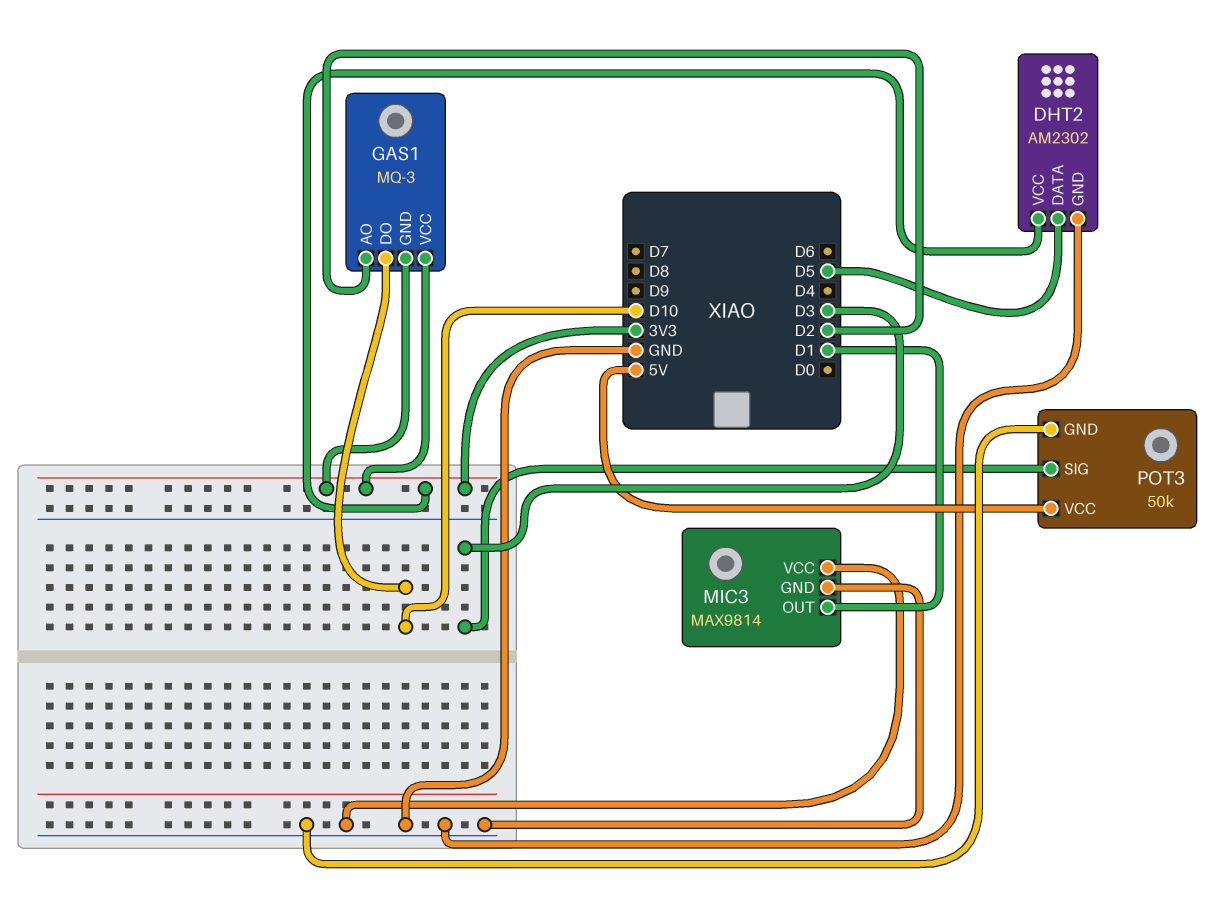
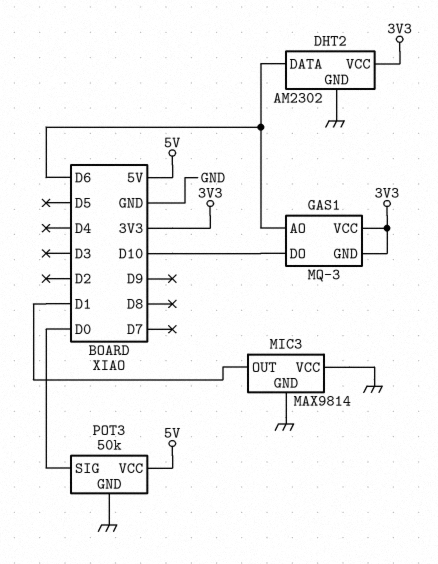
DHT2 pin DATA: D5 -> D6
GAS1 pin AO: D2 -> D6
POT3 pin SIG: D3 -> D0

